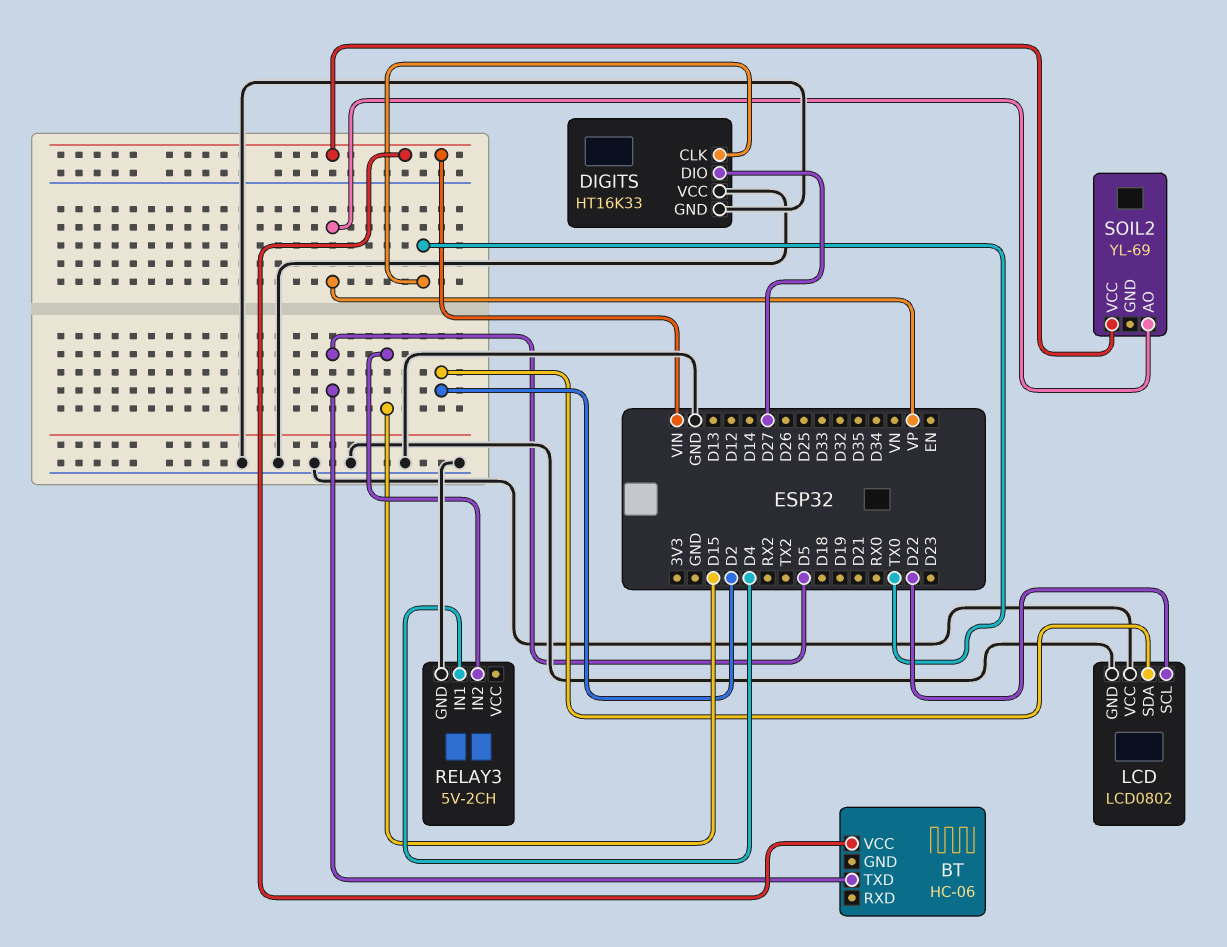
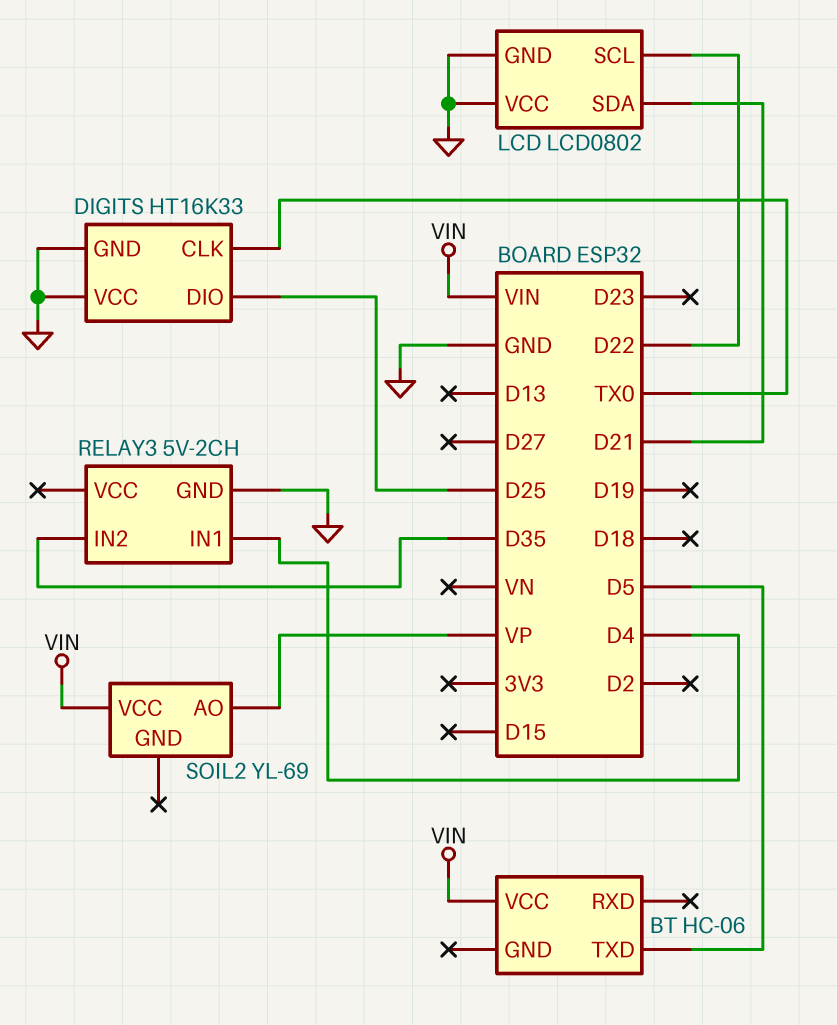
DIGITS pin DIO: D27 -> D25
LCD pin SDA: D2 -> D21
RELAY3 pin IN2: D15 -> D35

